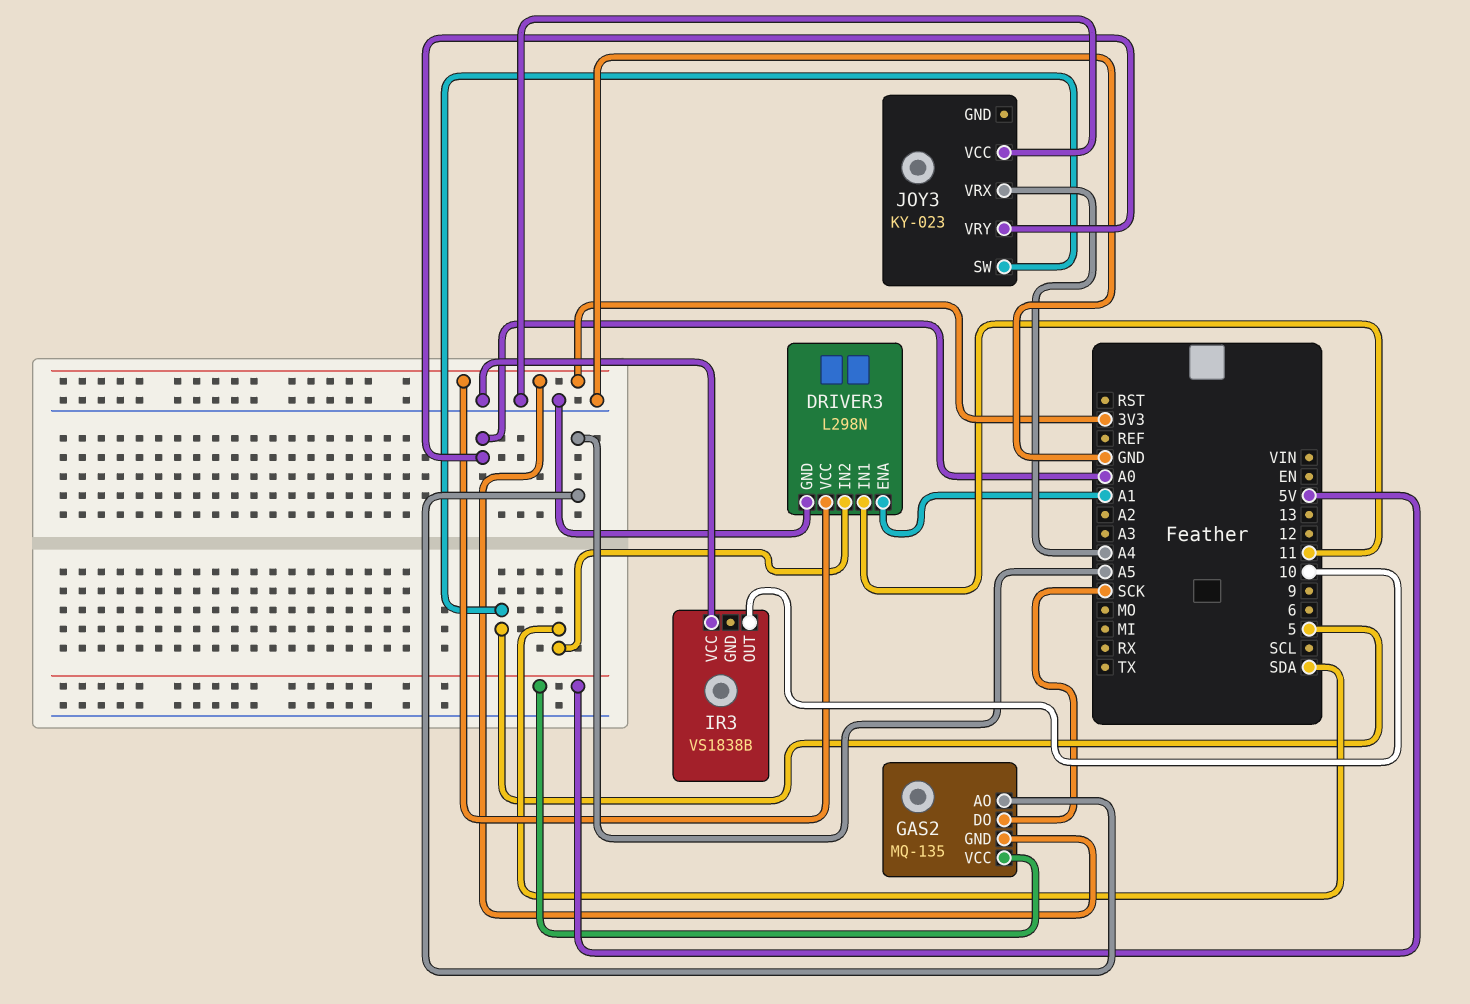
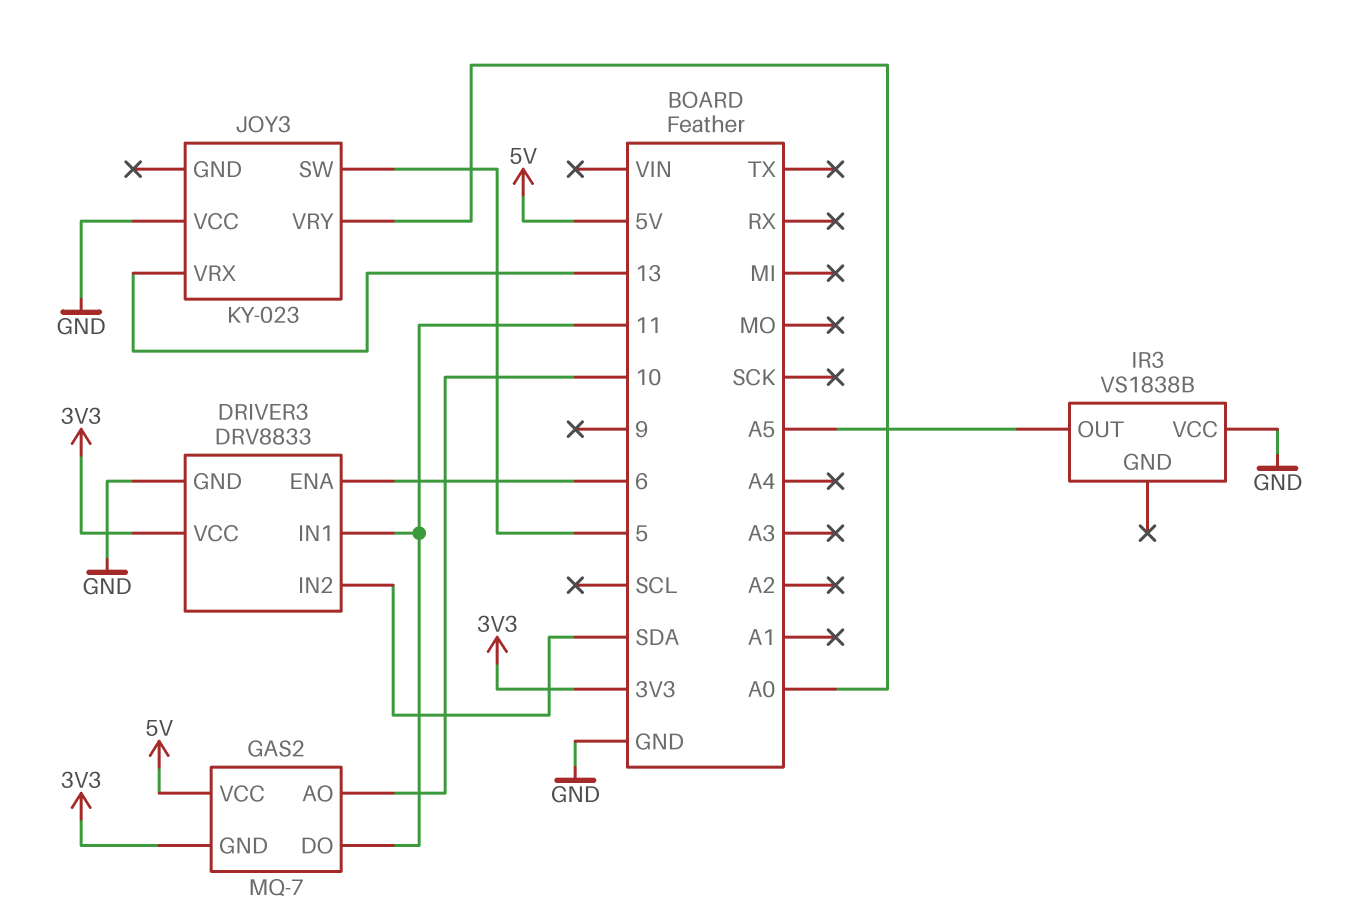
DRIVER3: L298N -> DRV8833
DRIVER3 pin ENA: A1 -> 6
GAS2: MQ-135 -> MQ-7
GAS2 pin AO: A5 -> 10
GAS2 pin DO: SCK -> 11
IR3 pin OUT: 10 -> A5
JOY3 pin VRX: A4 -> 13

